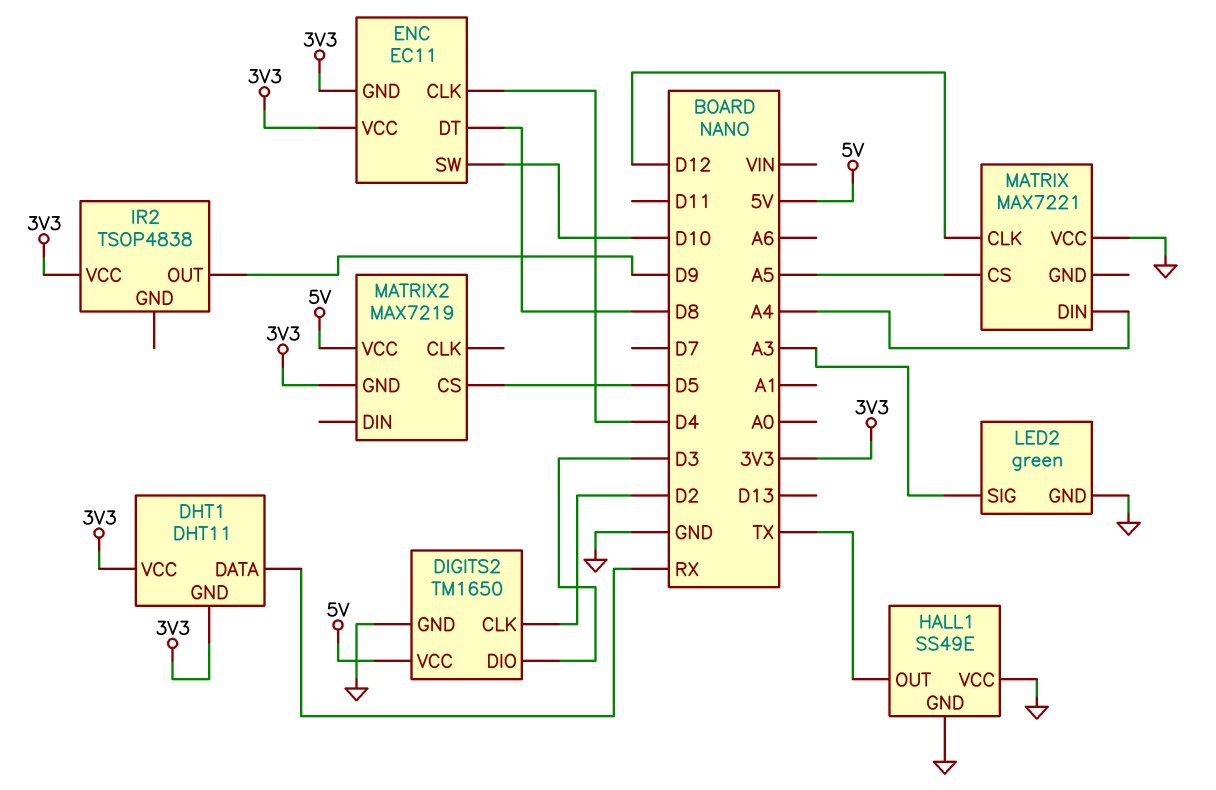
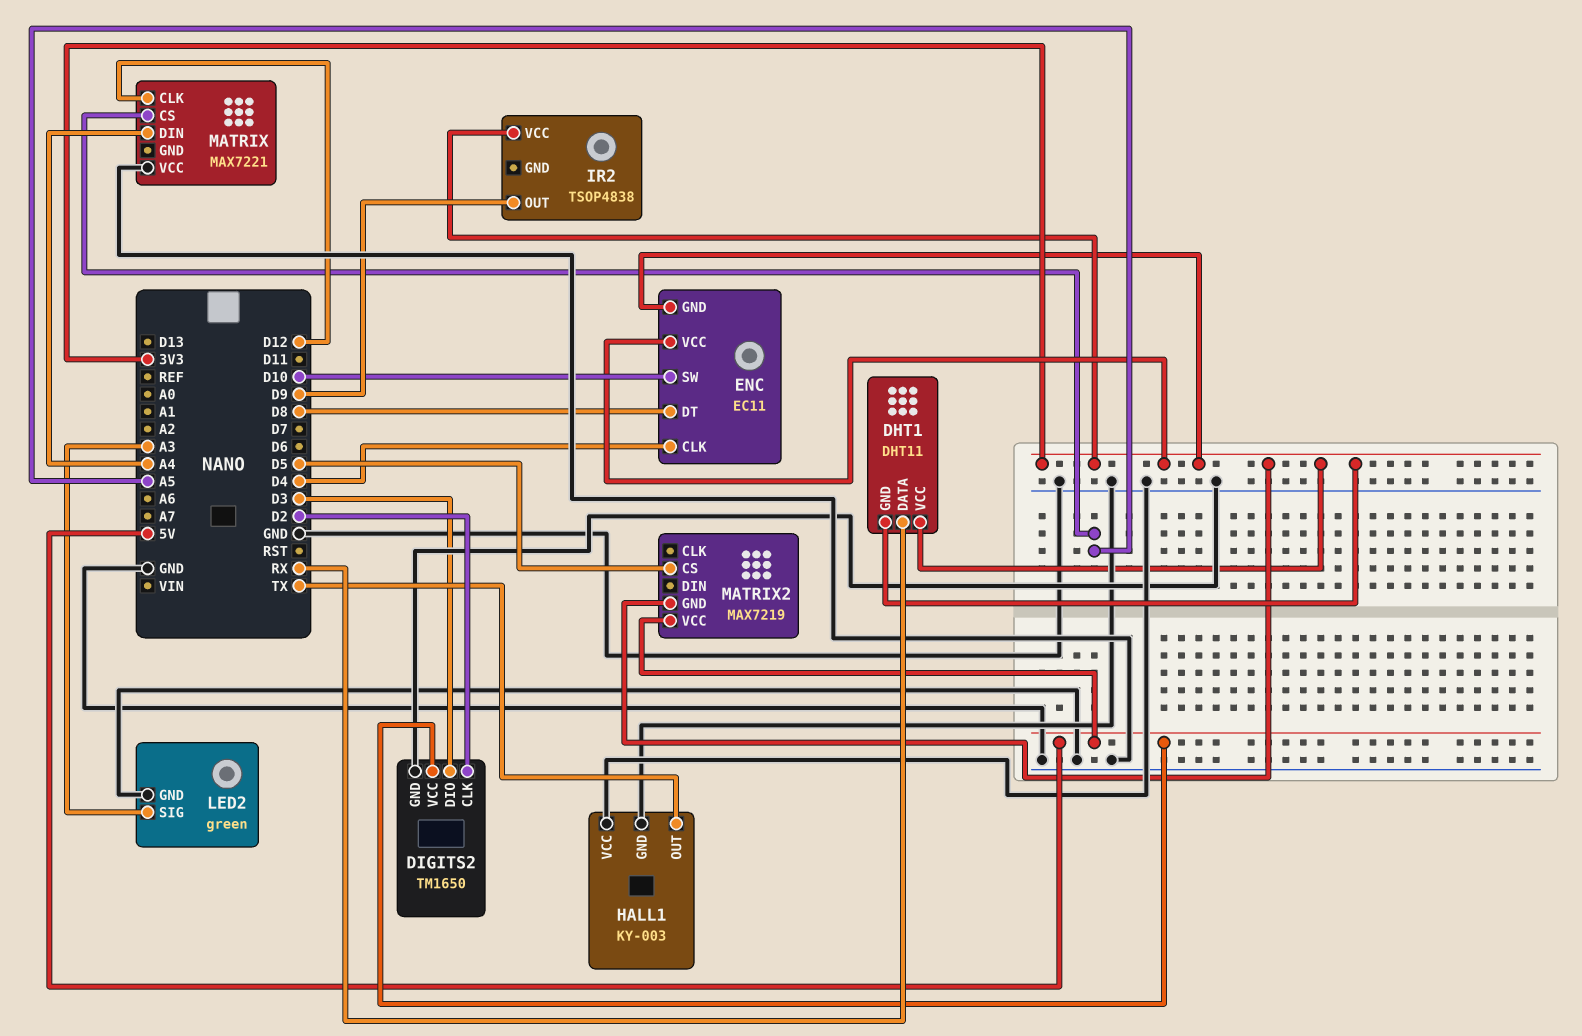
HALL1: SS49E -> KY-003

